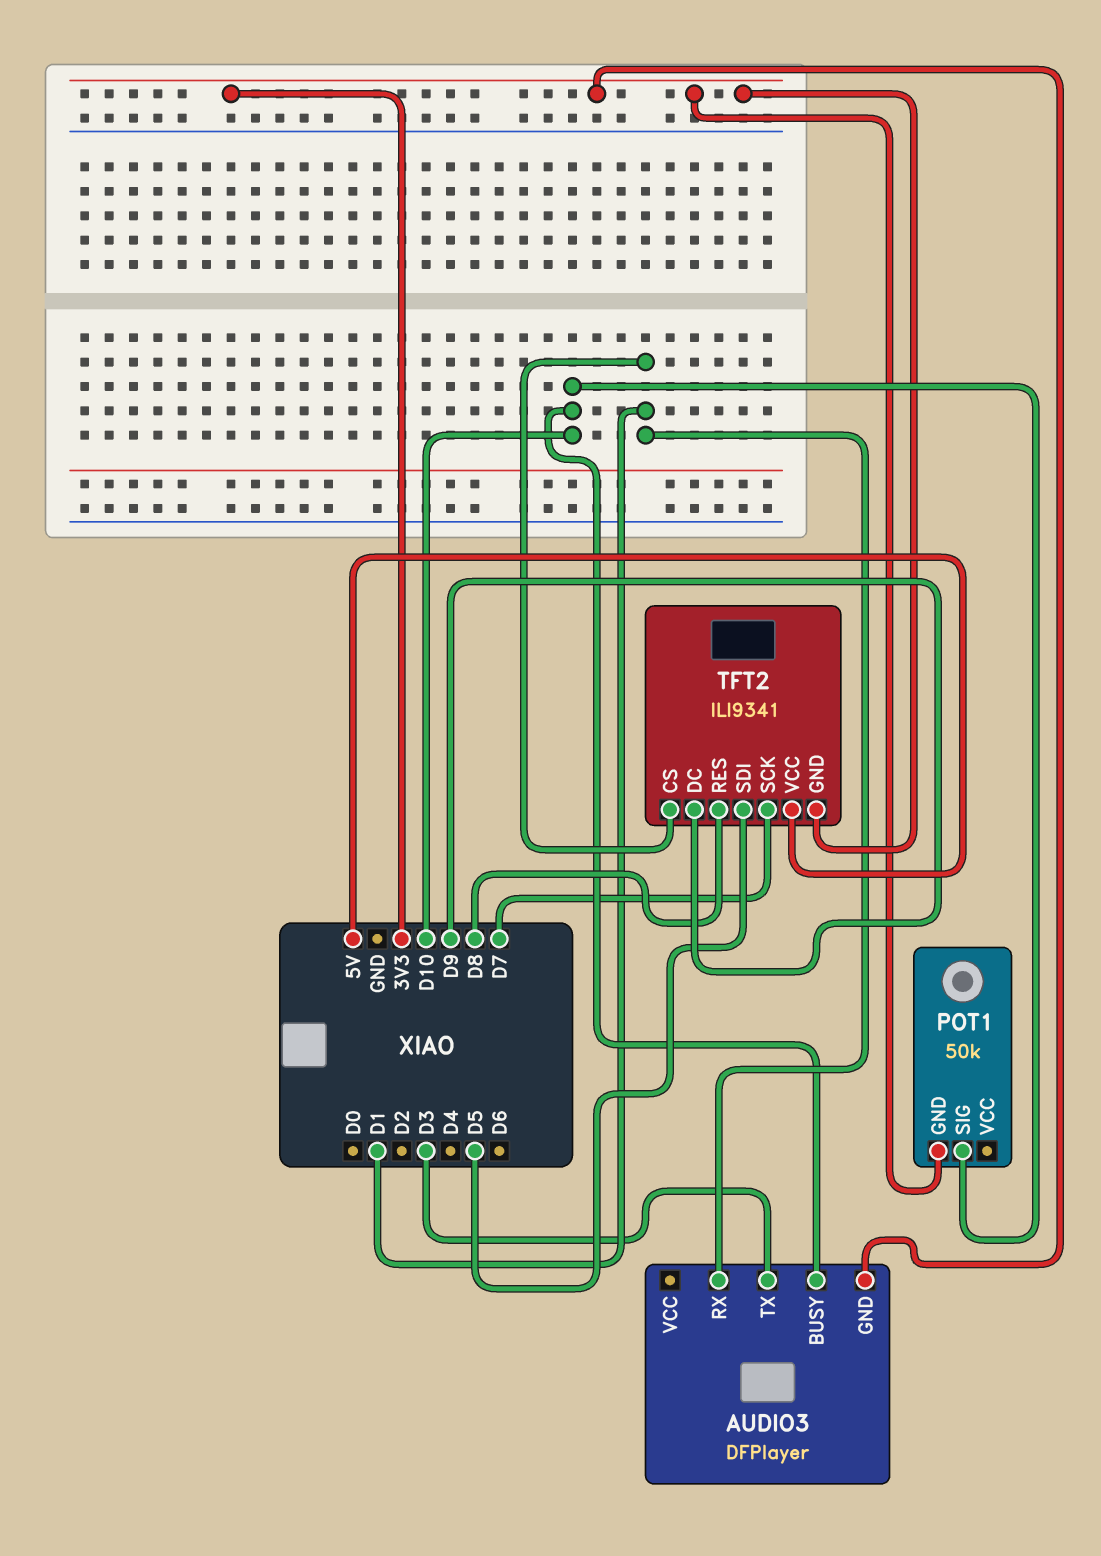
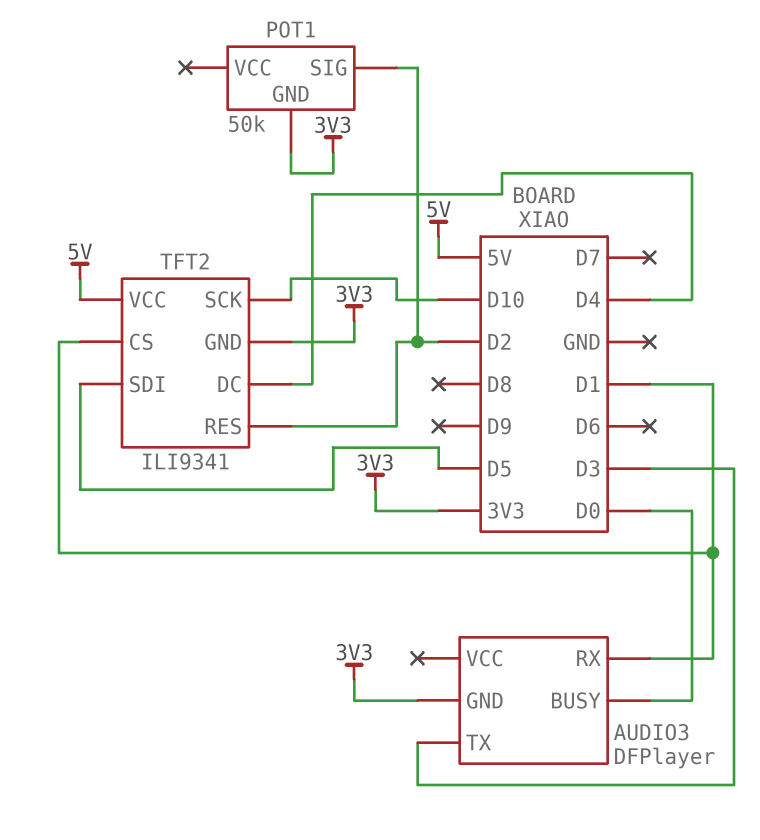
AUDIO3 pin BUSY: D10 -> D0
POT1 pin SIG: D10 -> D2
TFT2 pin DC: D9 -> D4
TFT2 pin RES: D8 -> D2
TFT2 pin SCK: D7 -> D10

